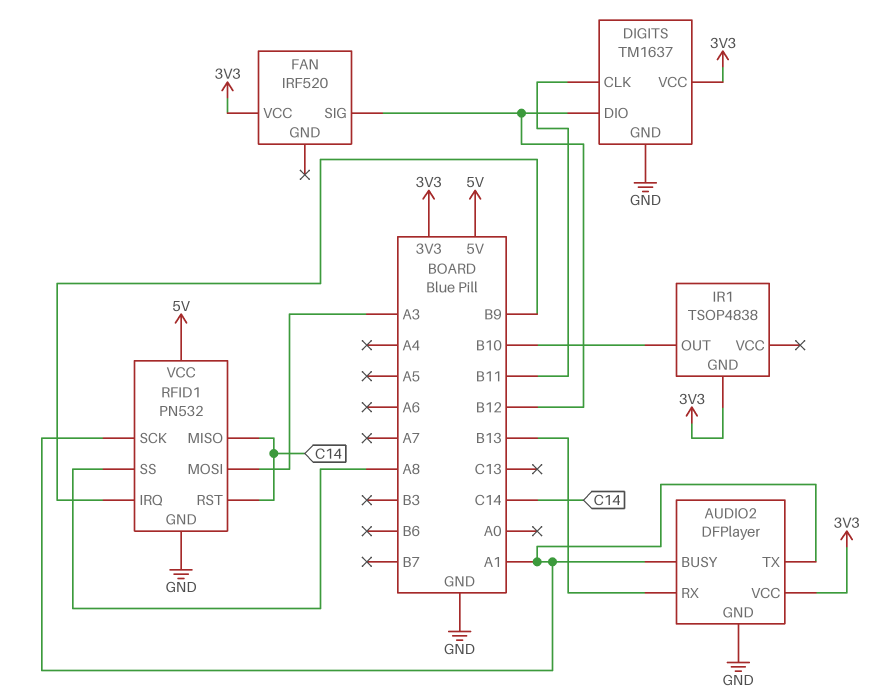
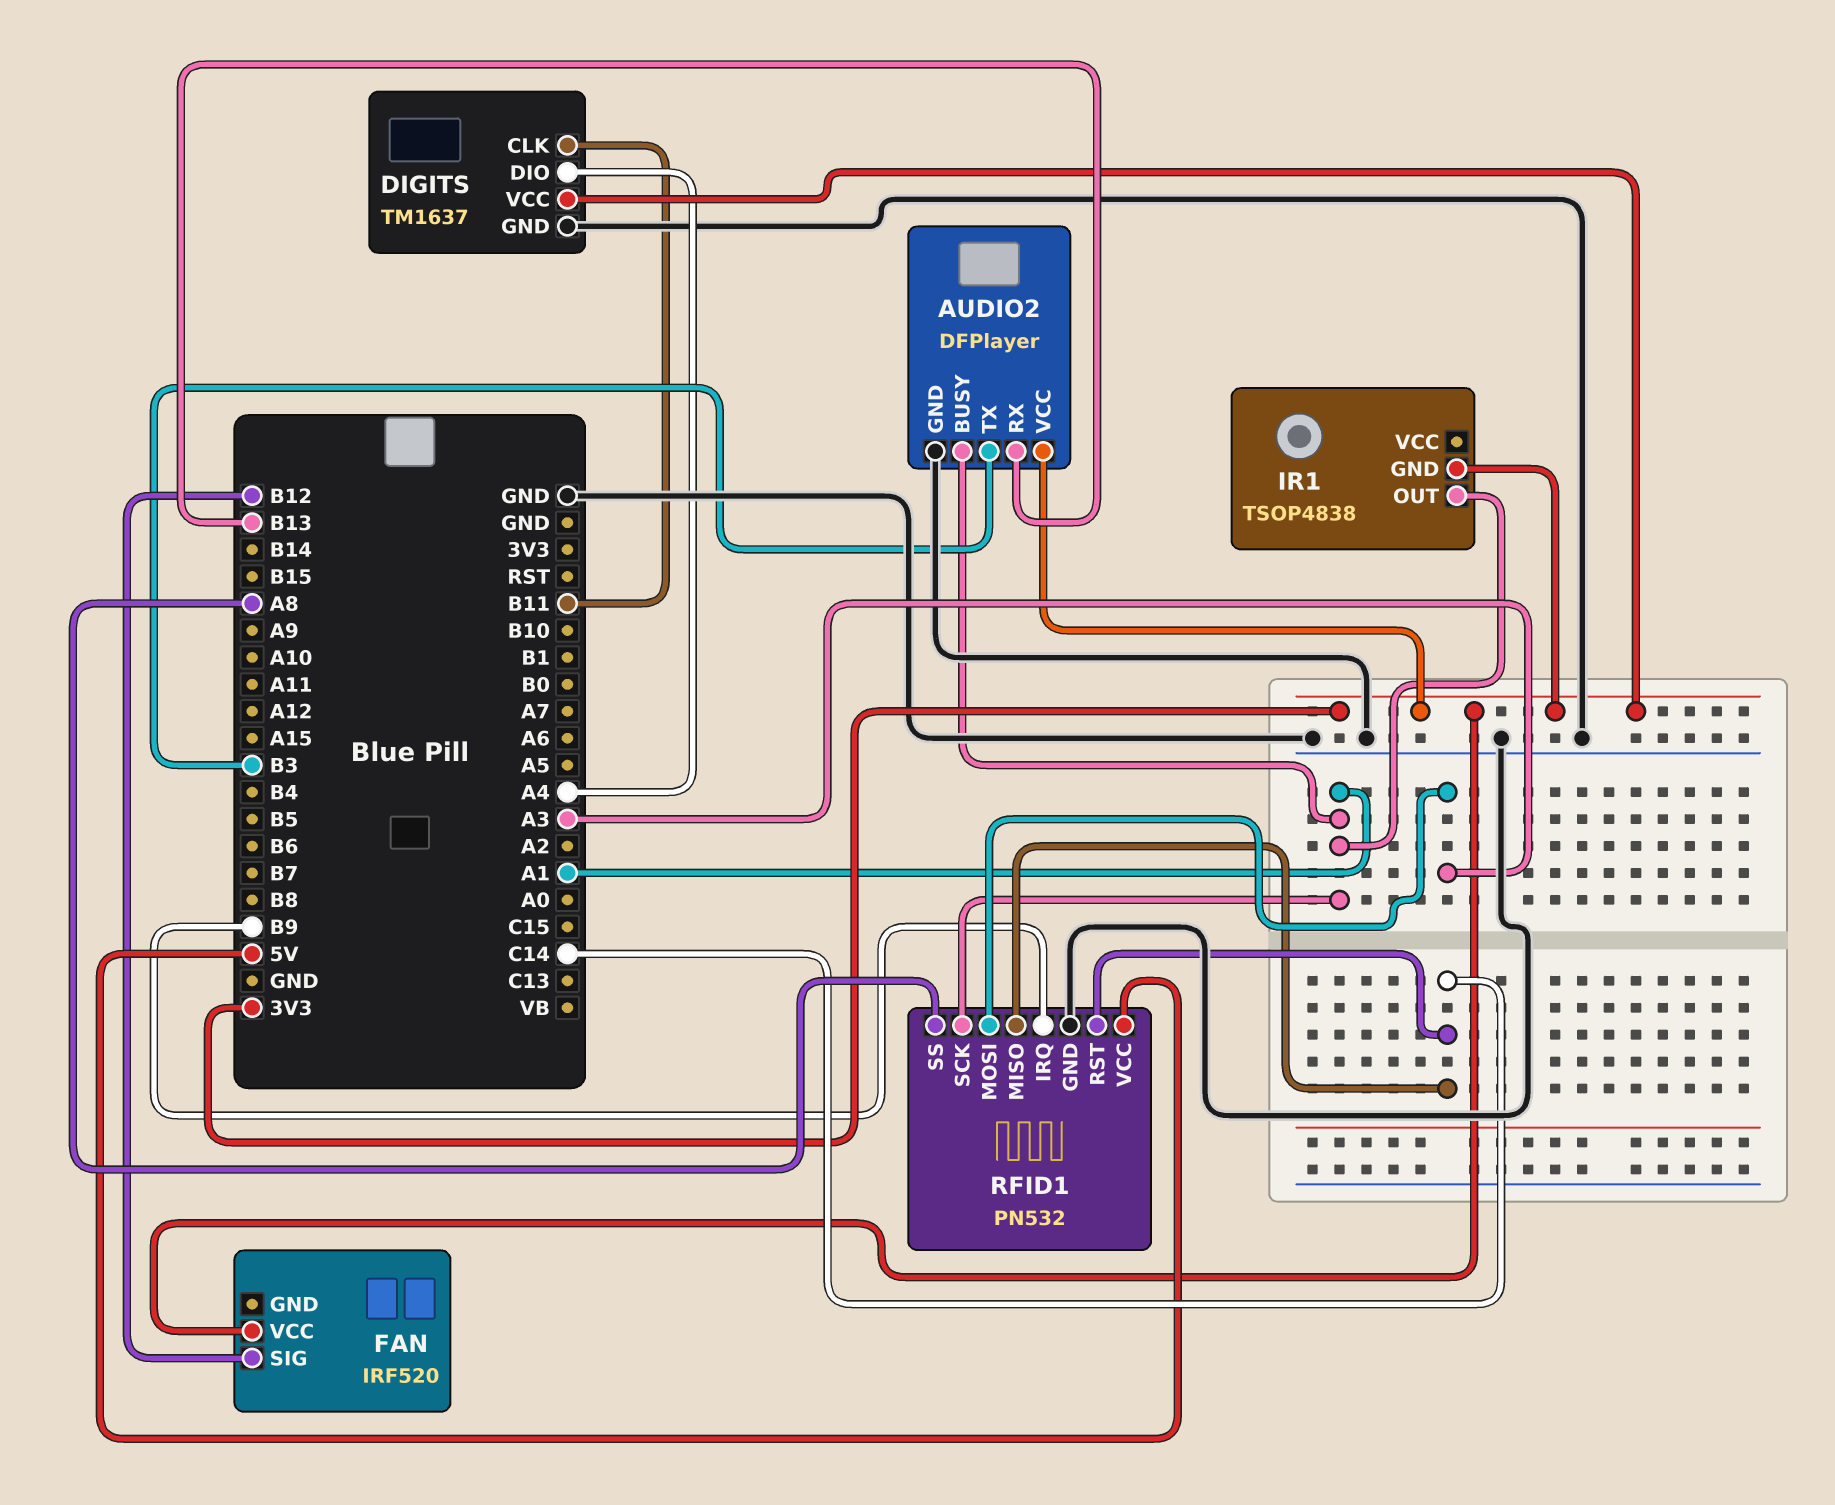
AUDIO2 pin TX: A1 -> B3
DIGITS pin DIO: B12 -> A4
IR1 pin OUT: B10 -> A1

